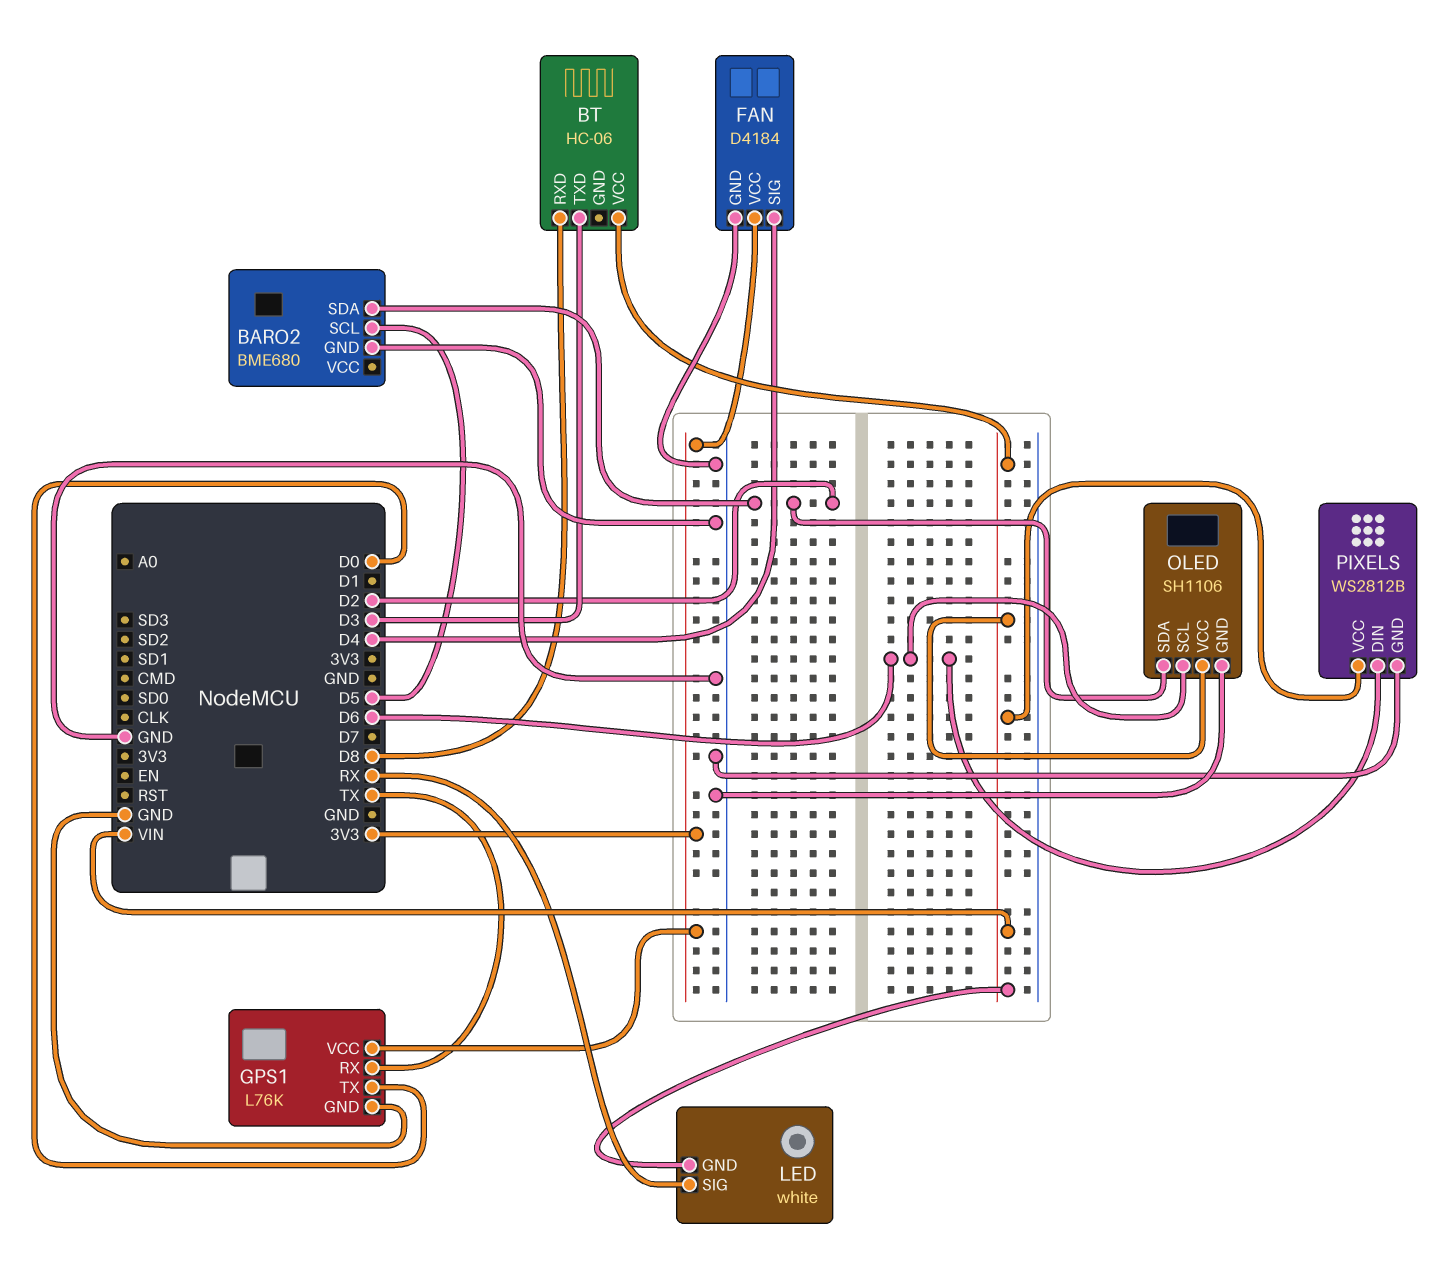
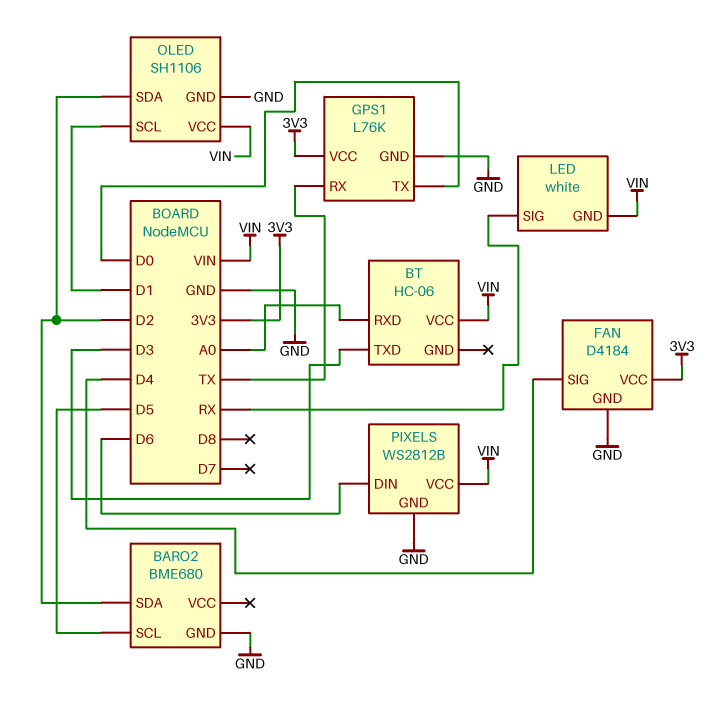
BT pin RXD: D8 -> A0
OLED pin SCL: D6 -> D1

